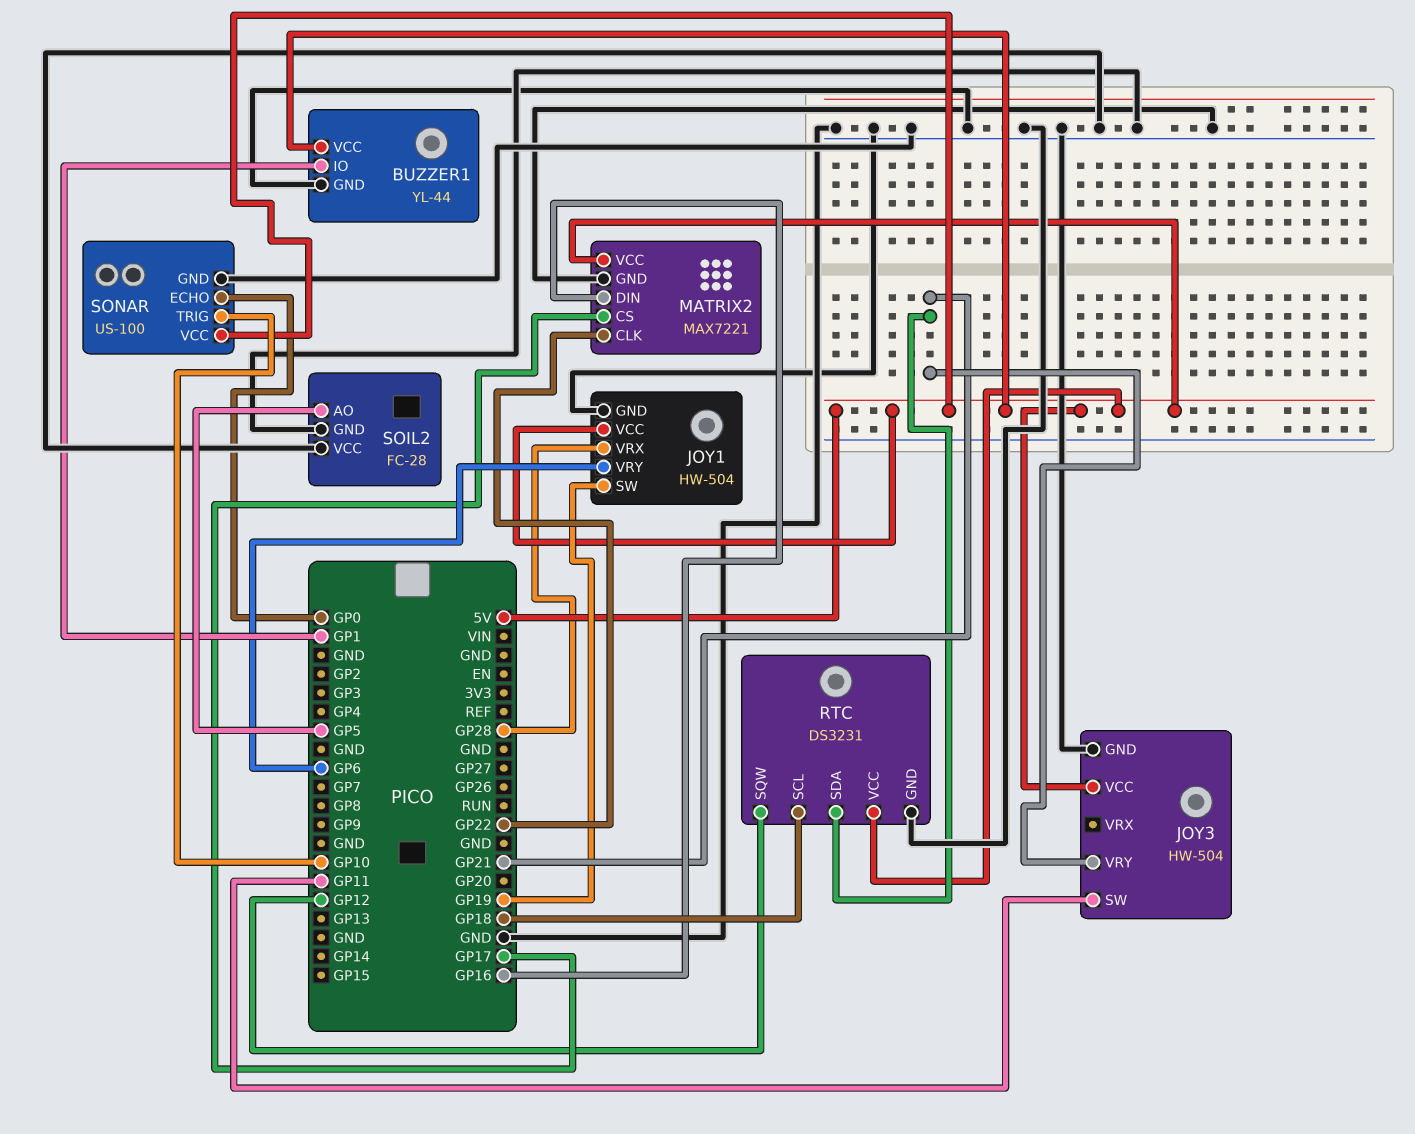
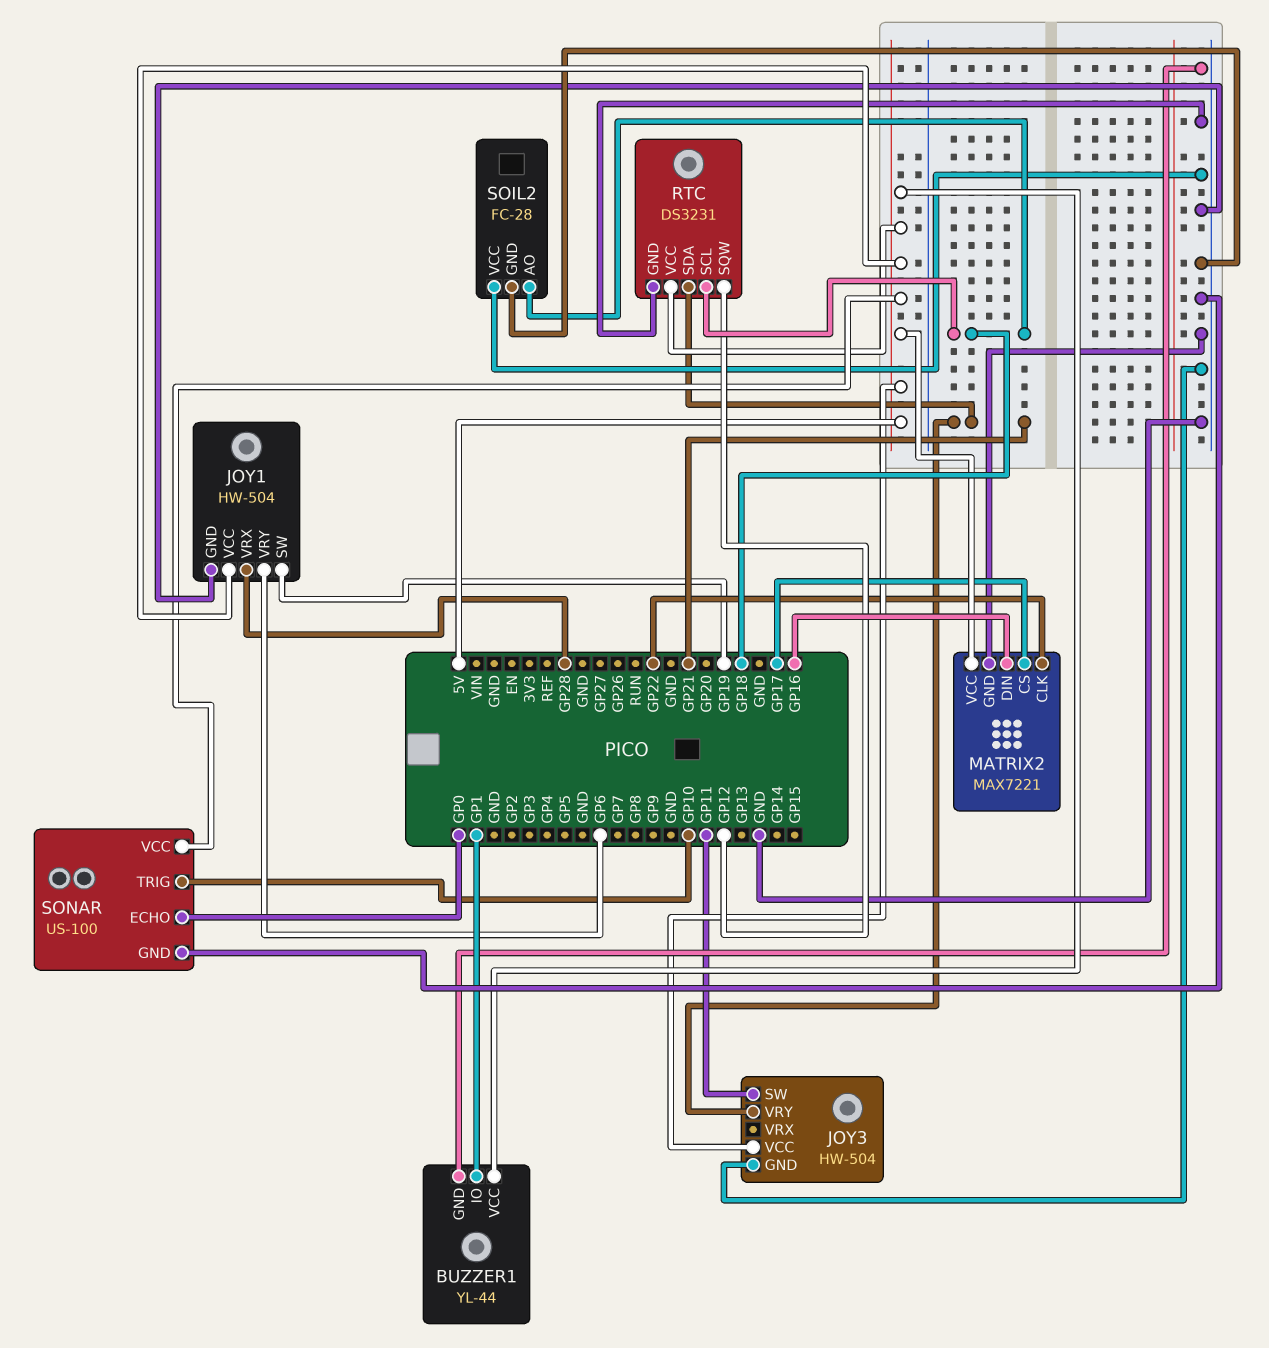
SOIL2 pin AO: GP5 -> GP18

